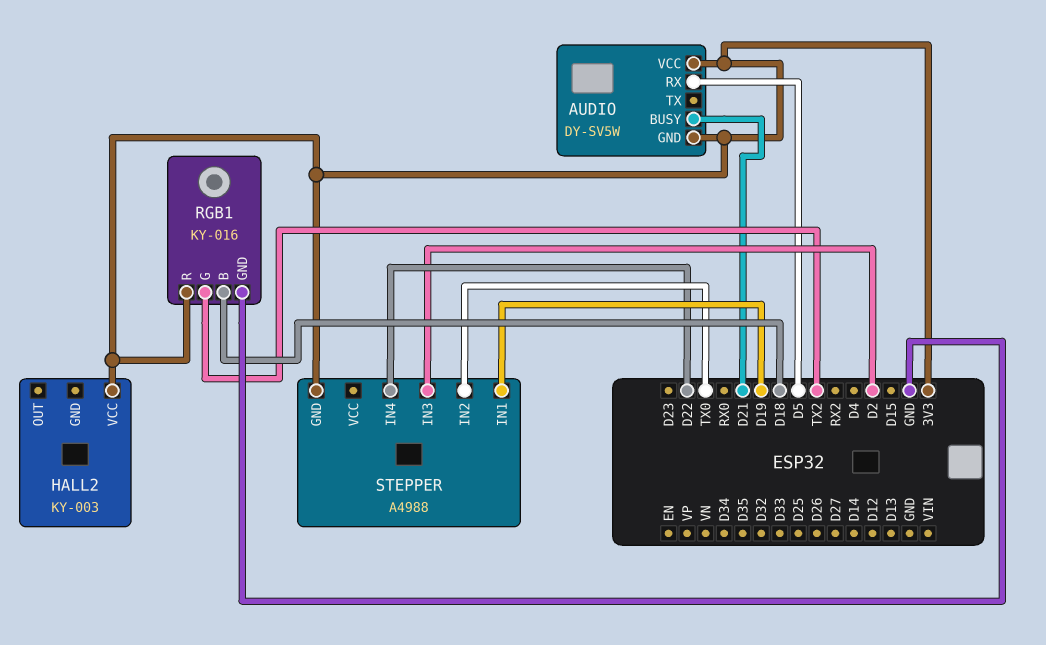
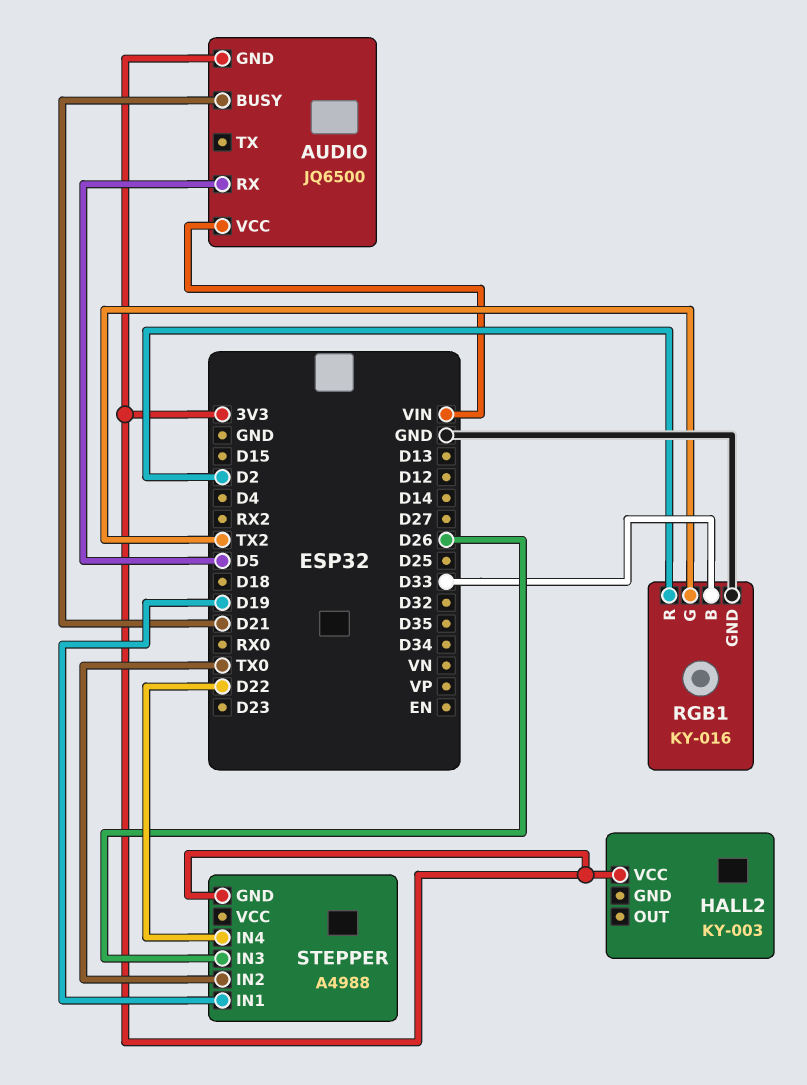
AUDIO: DY-SV5W -> JQ6500
AUDIO pin VCC: 3V3 -> VIN
RGB1 pin B: D18 -> D33
RGB1 pin R: 3V3 -> D2
STEPPER pin IN3: D2 -> D26

